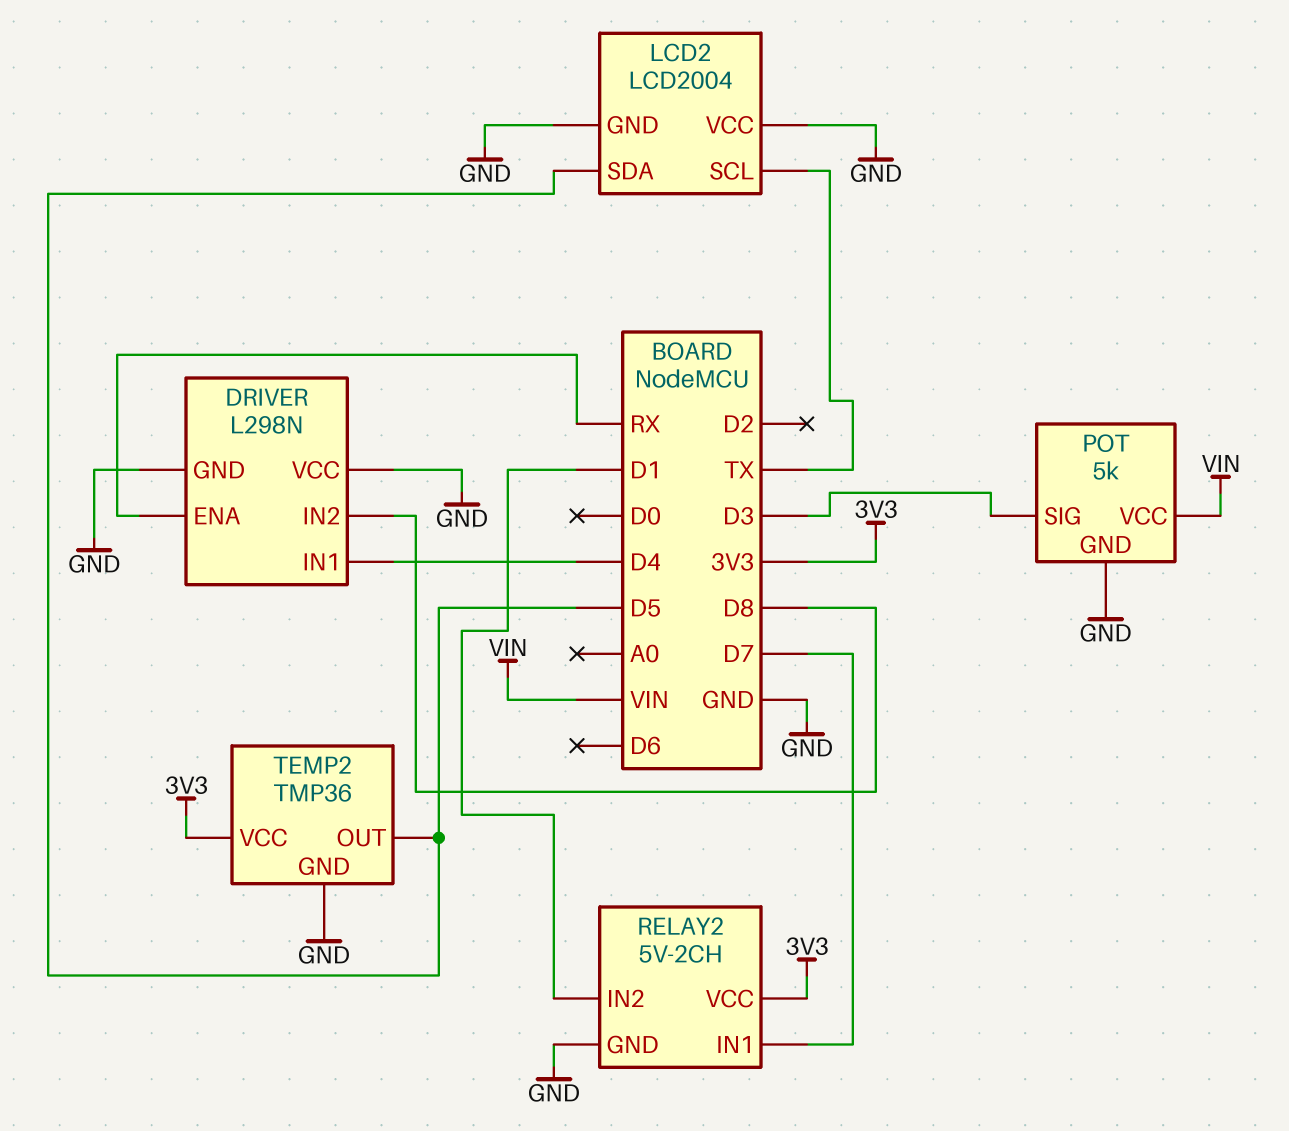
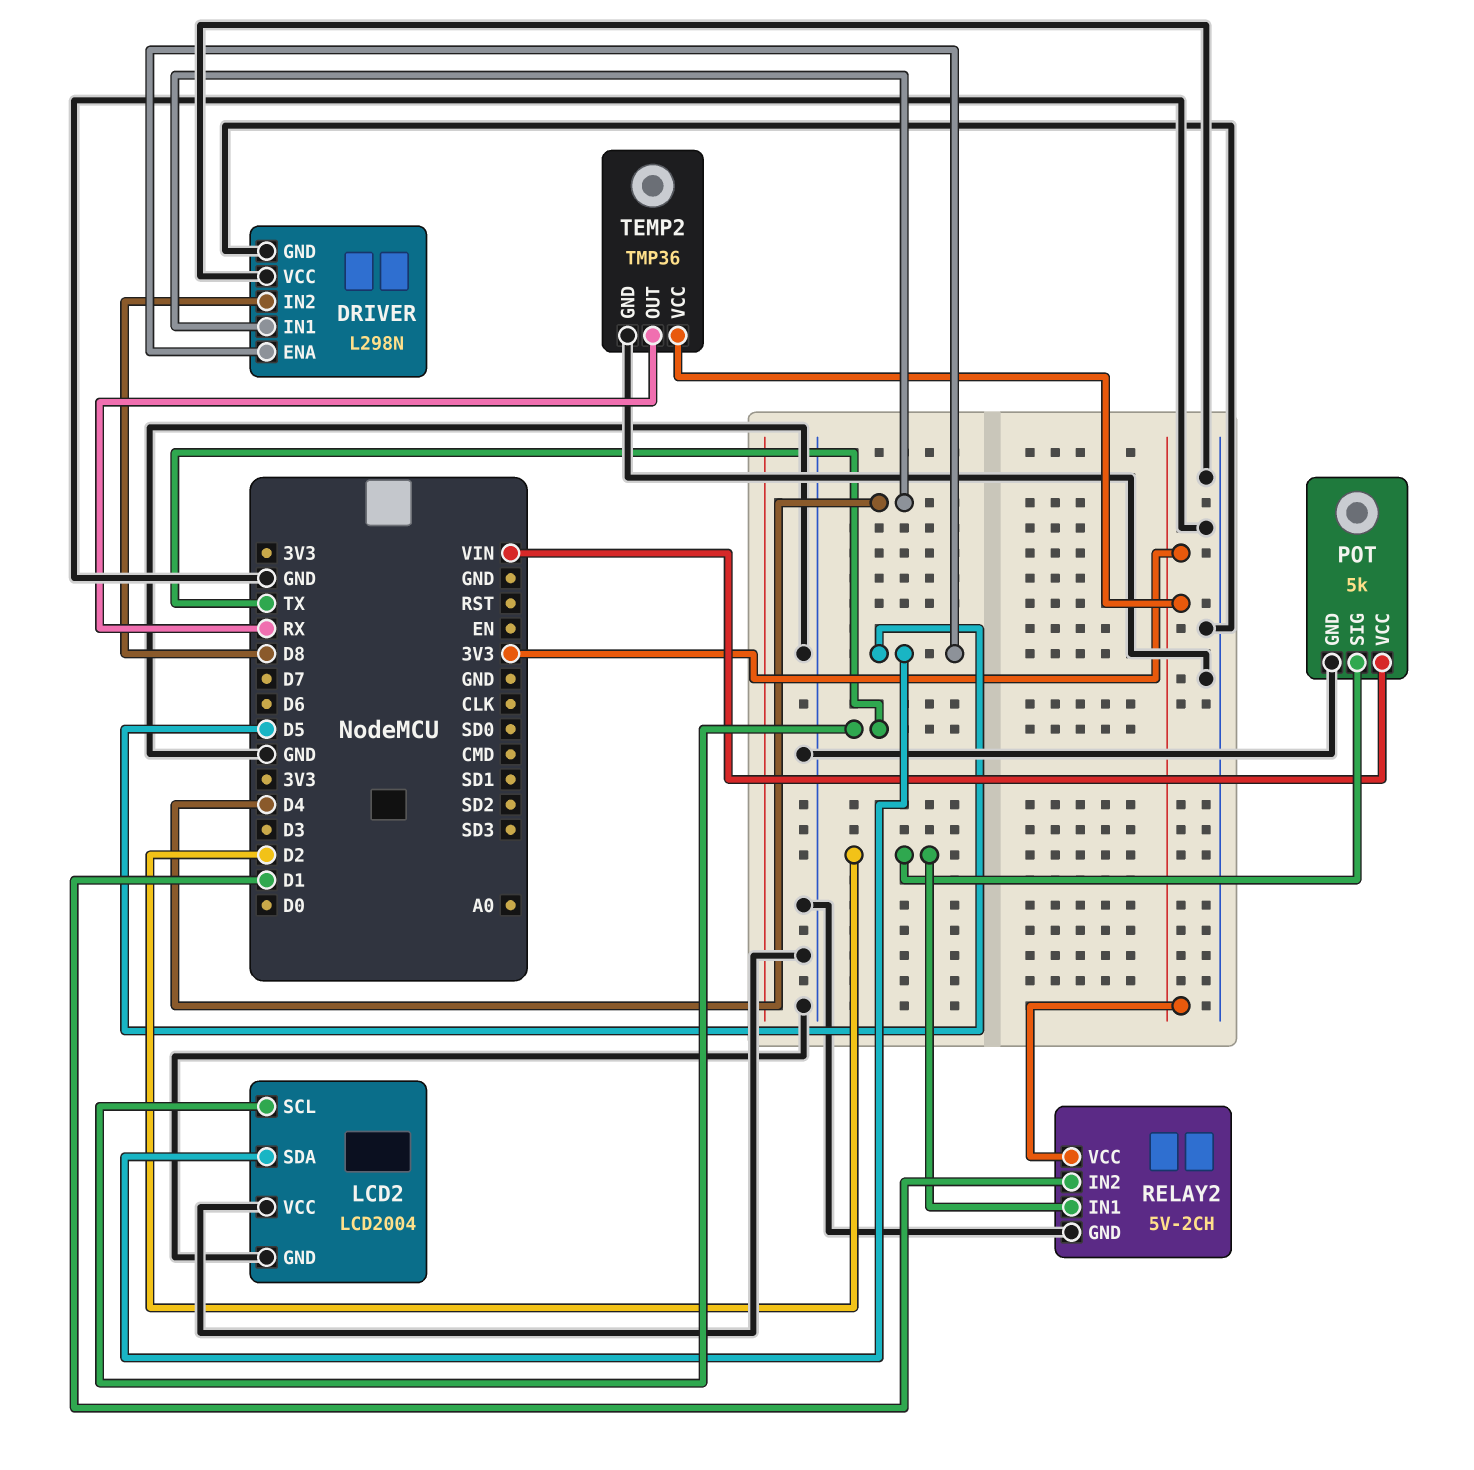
DRIVER pin ENA: RX -> D5
POT pin SIG: D3 -> D2
RELAY2 pin IN1: D7 -> D2
TEMP2 pin OUT: D5 -> RX

